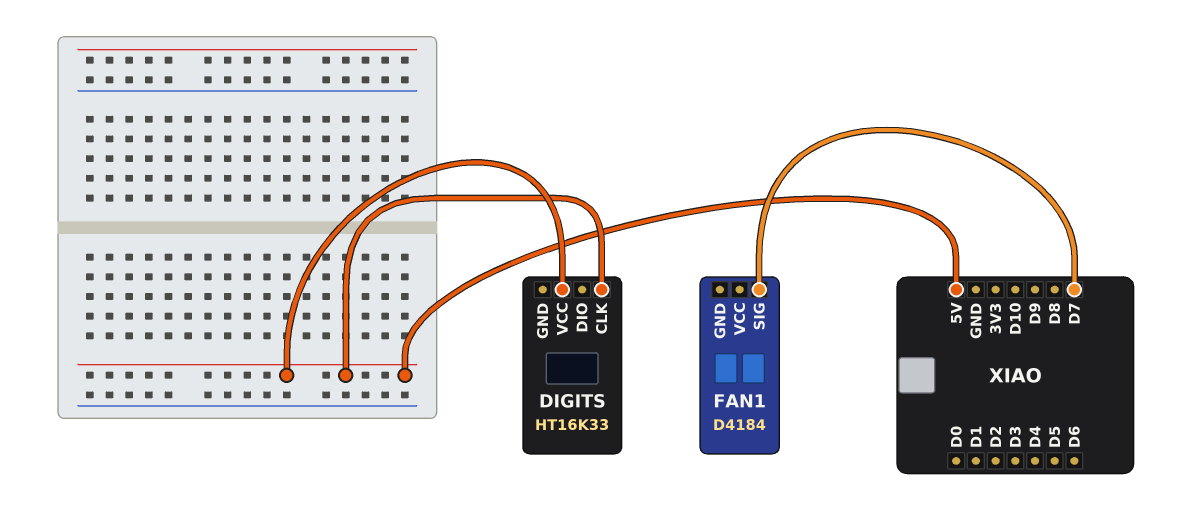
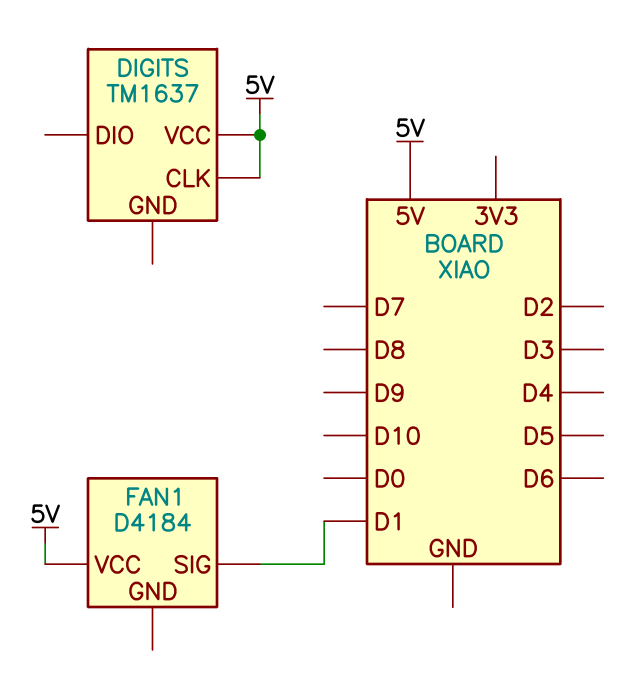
DIGITS: HT16K33 -> TM1637
FAN1 pin SIG: D7 -> D1
FAN1 pin VCC: none -> 5V

